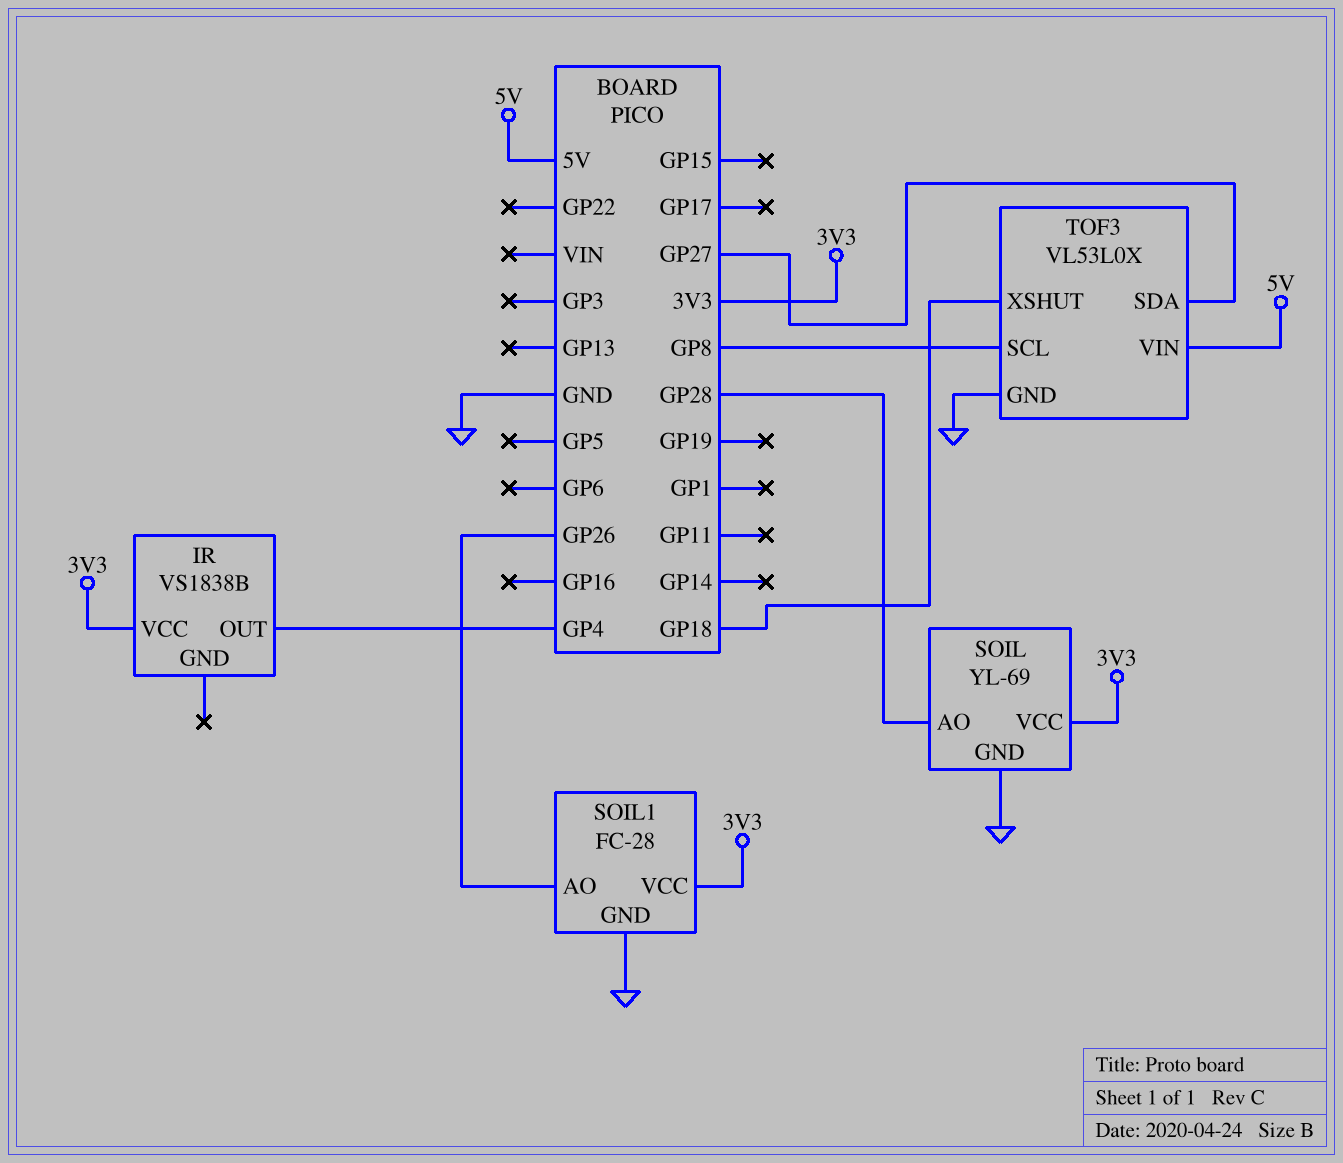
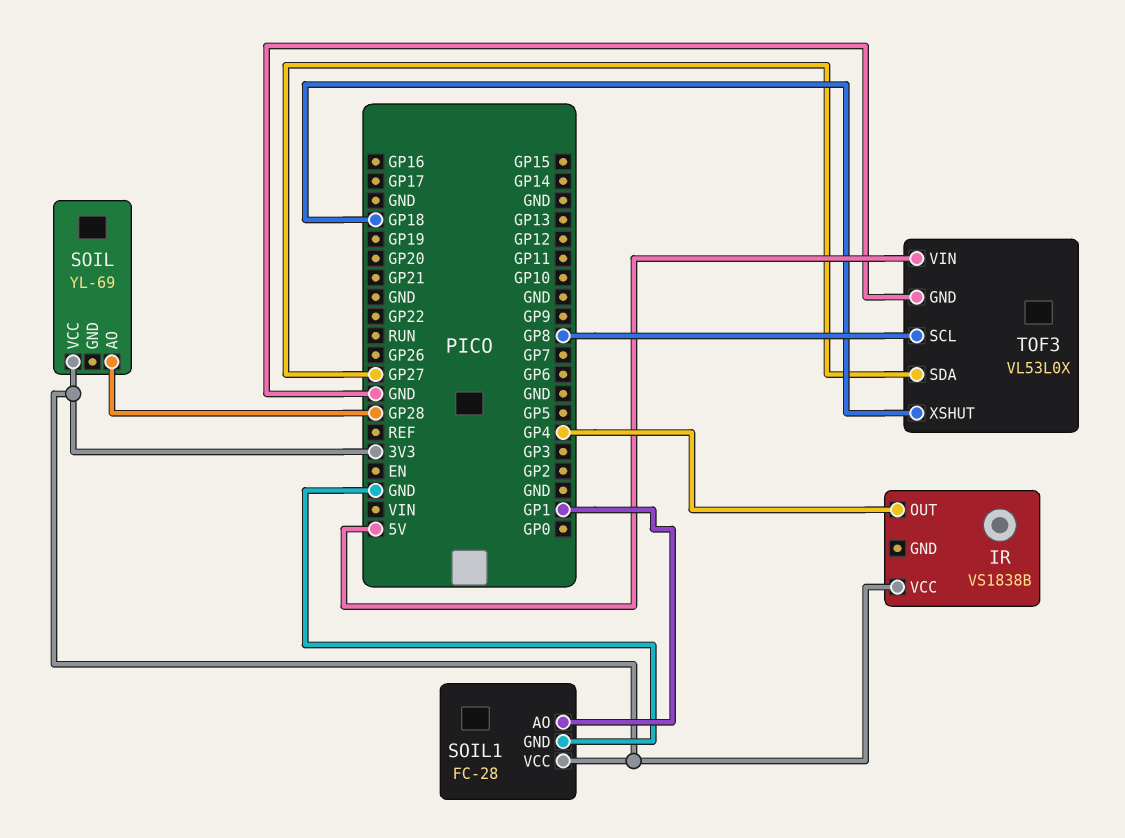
SOIL pin GND: GND -> none
SOIL1 pin AO: GP26 -> GP1

